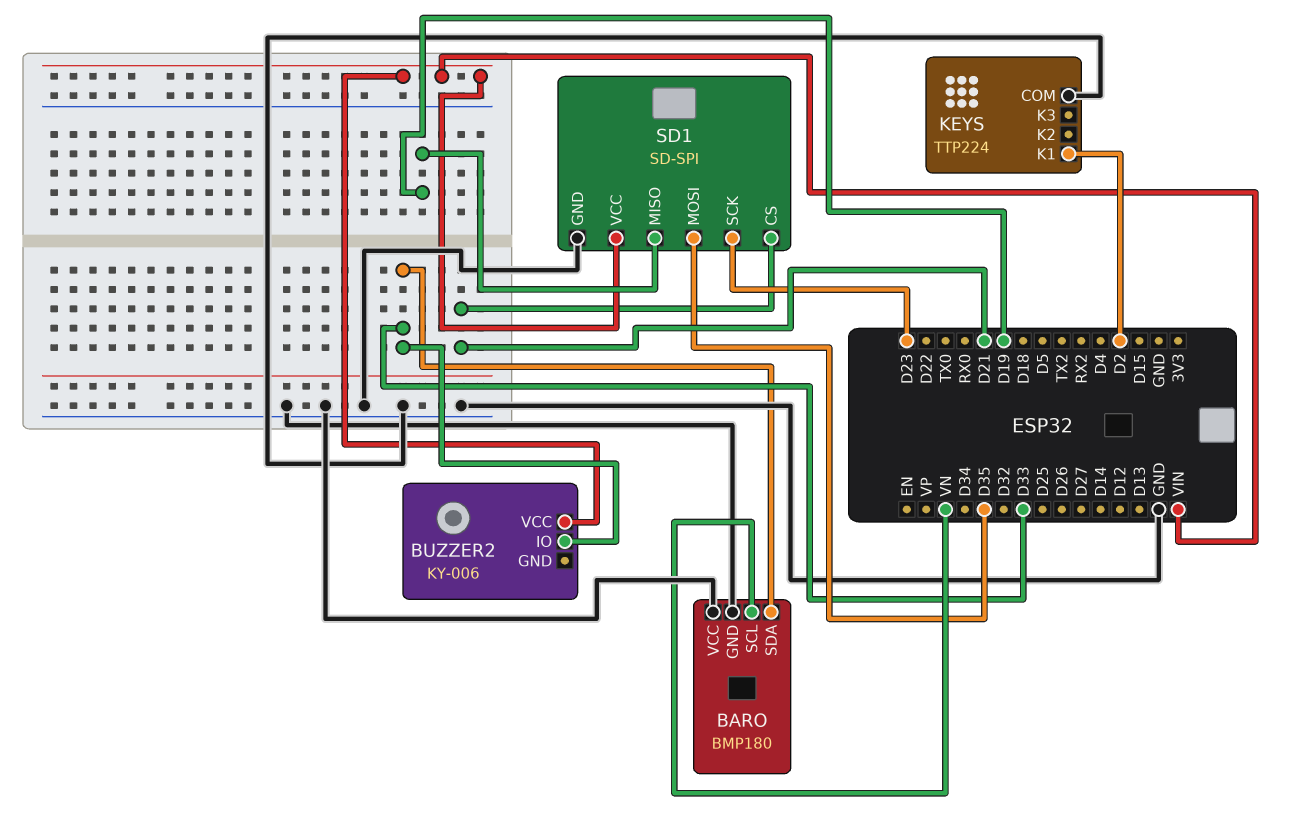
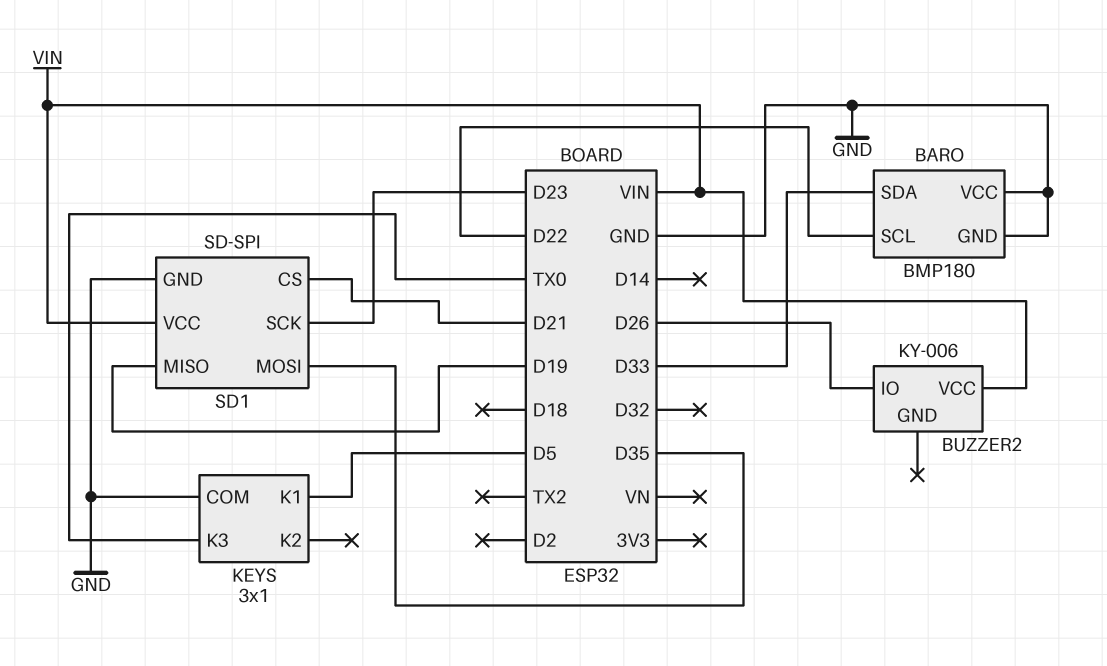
BARO pin SCL: VN -> D22
BUZZER2 pin IO: D33 -> D26
KEYS: TTP224 -> 3x1
KEYS pin K1: D2 -> D5
KEYS pin K3: none -> TX0

